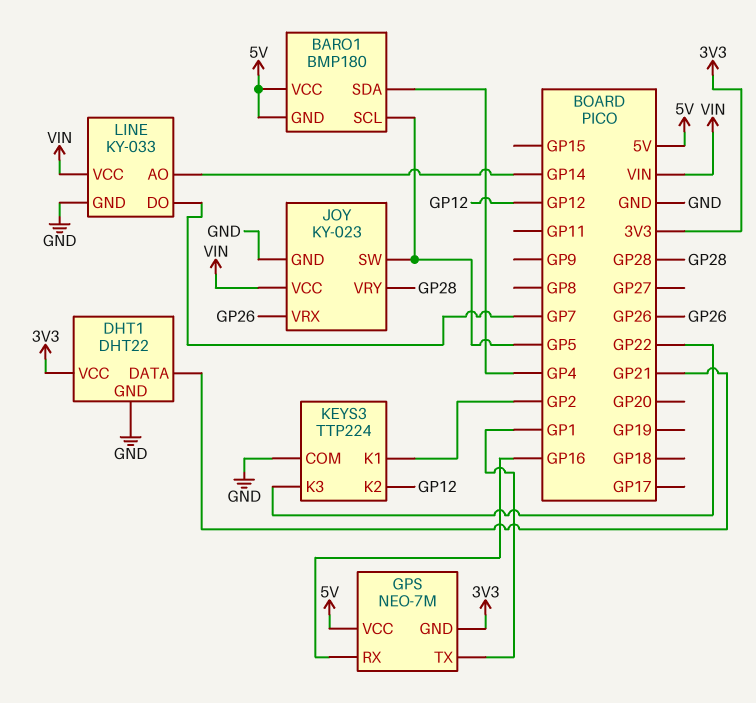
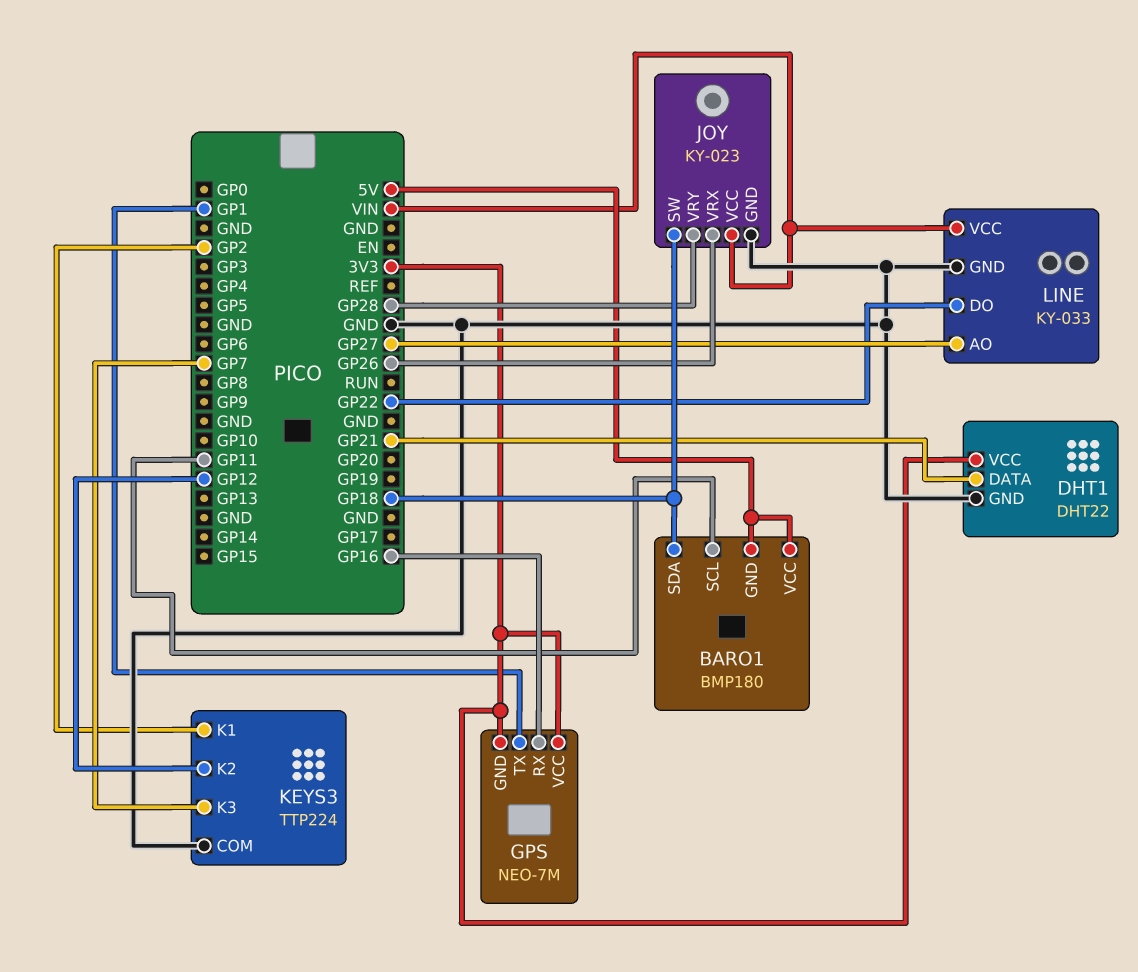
BARO1 pin SCL: GP5 -> GP11
BARO1 pin SDA: GP4 -> GP18
GPS pin VCC: 5V -> 3V3
JOY pin SW: GP5 -> GP18
KEYS3 pin K3: GP22 -> GP7
LINE pin AO: GP14 -> GP27
LINE pin DO: GP7 -> GP22

